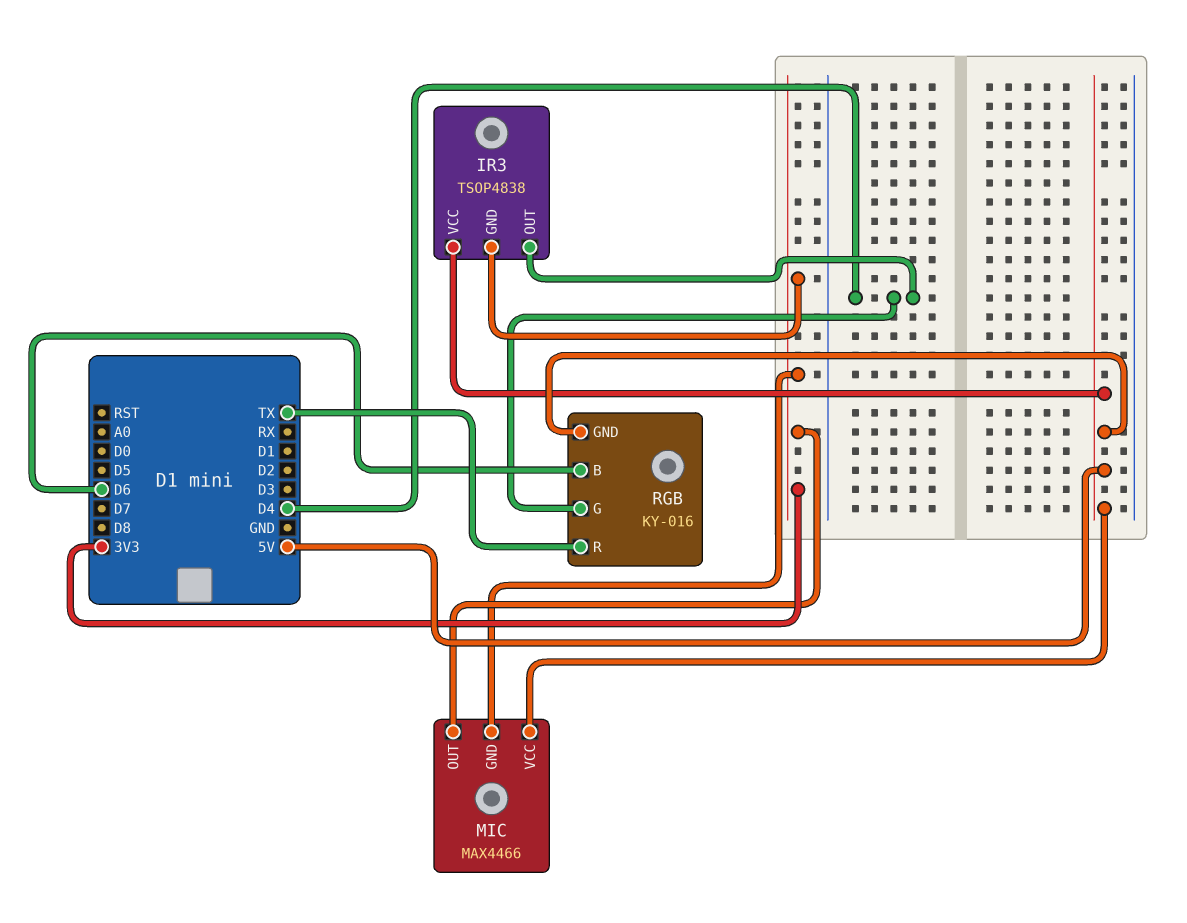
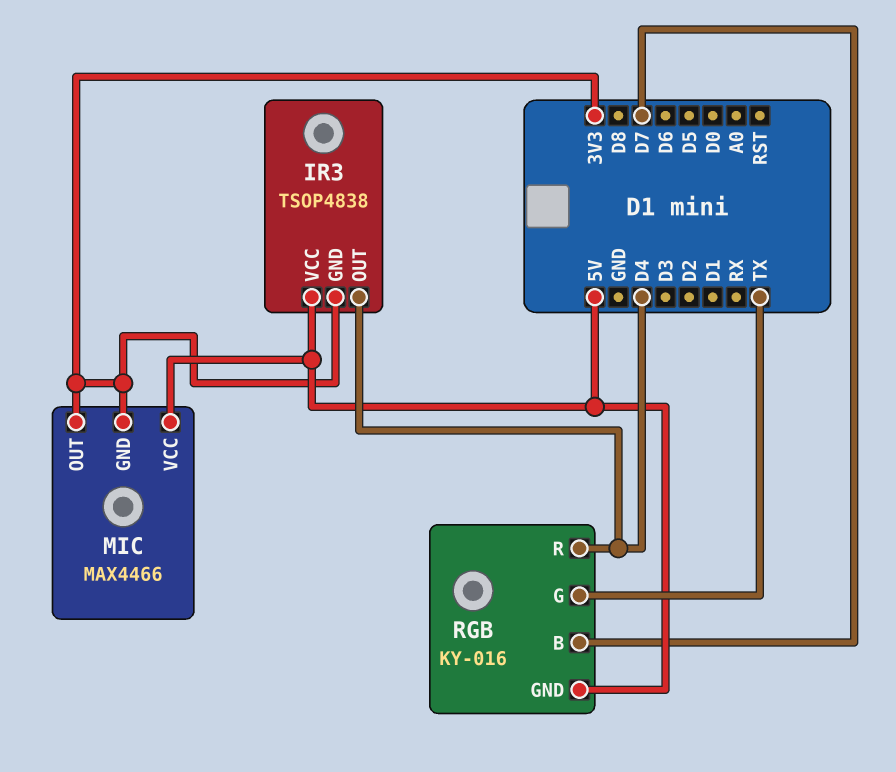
RGB pin B: D6 -> D7
RGB pin G: D4 -> TX
RGB pin R: TX -> D4

